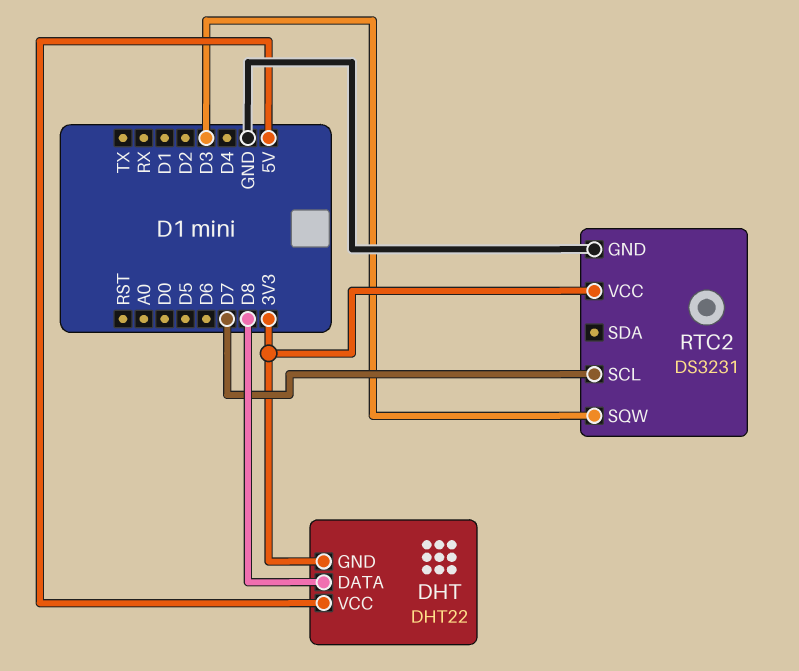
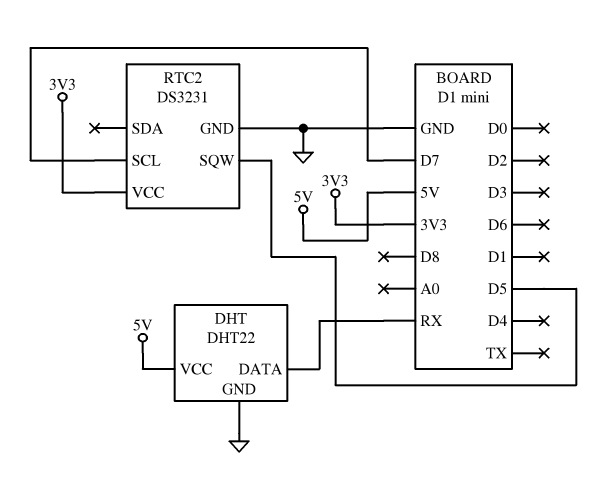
DHT pin DATA: D8 -> RX
DHT pin GND: 3V3 -> GND
RTC2 pin SQW: D3 -> D5

